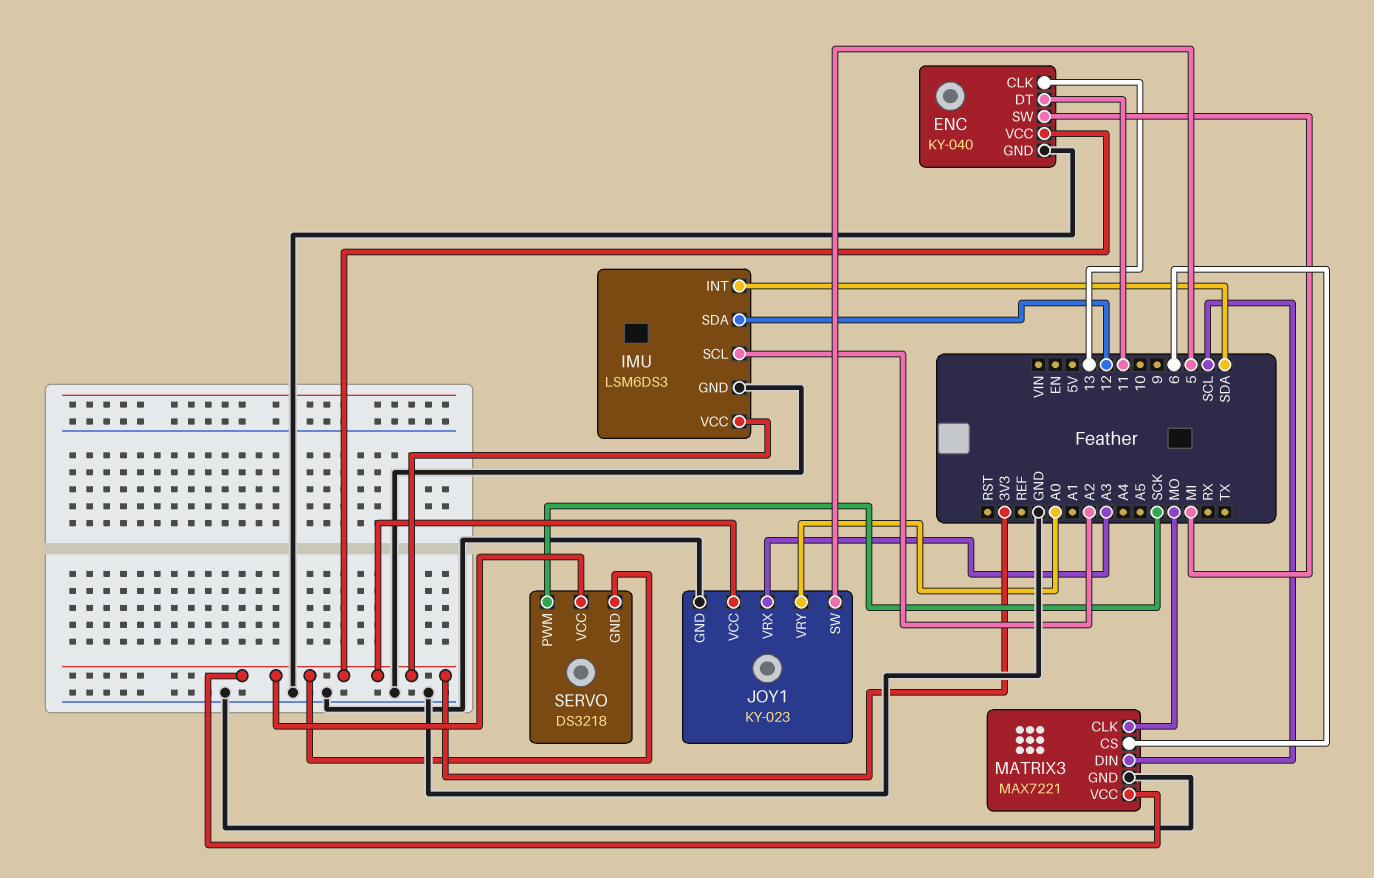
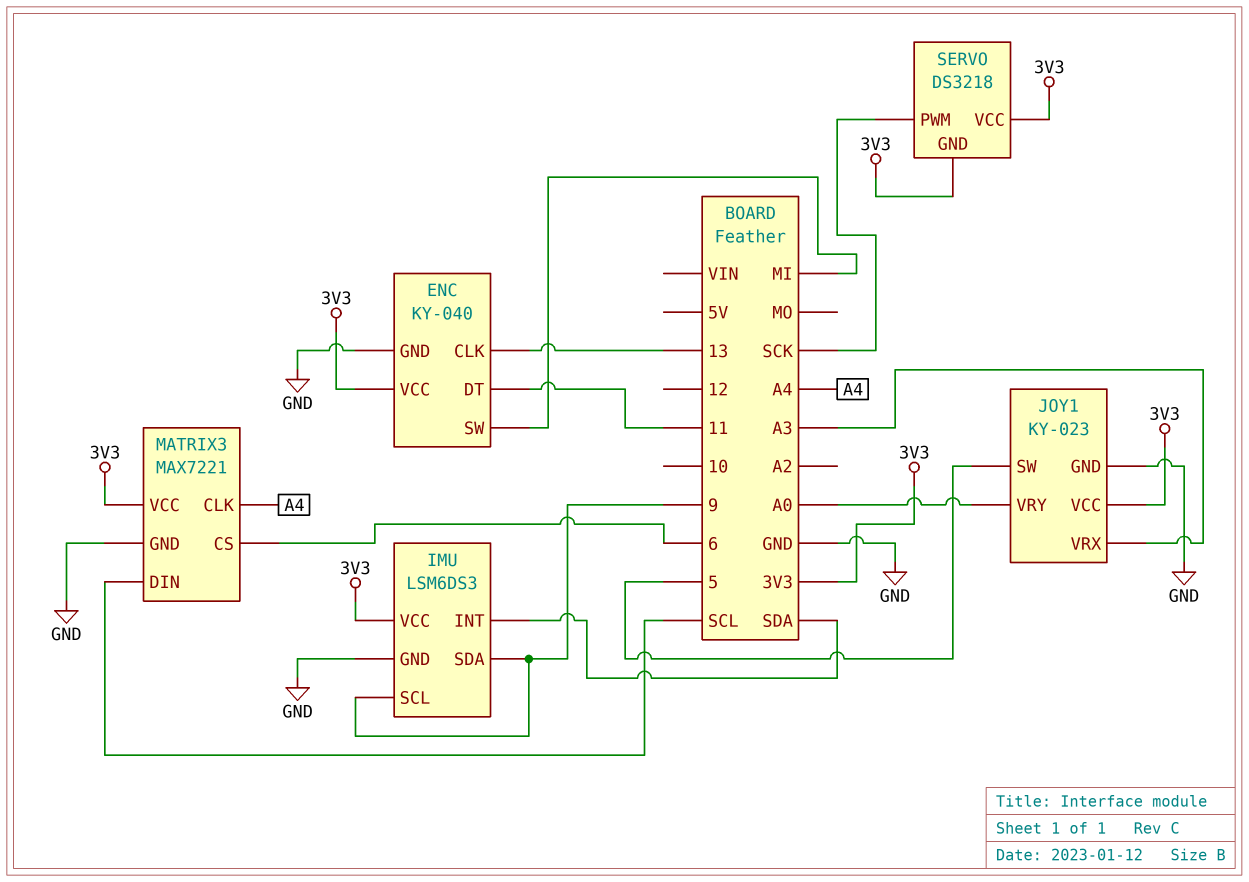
IMU pin SCL: A2 -> 9
IMU pin SDA: 12 -> 9
MATRIX3 pin CLK: MO -> A4

